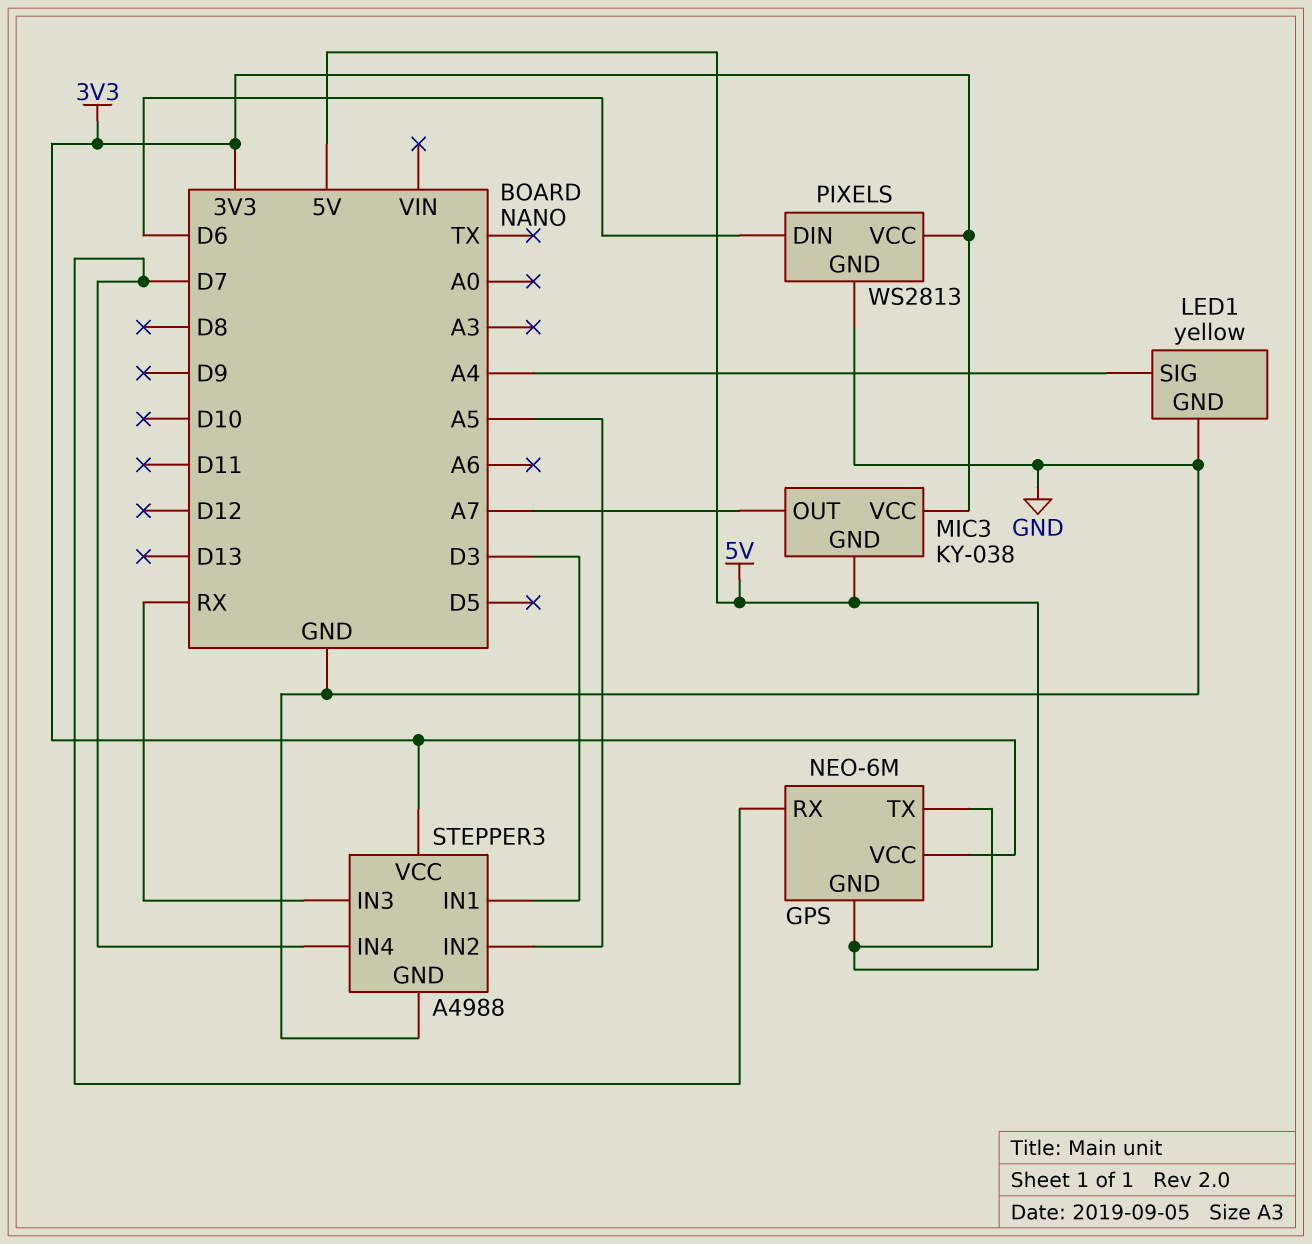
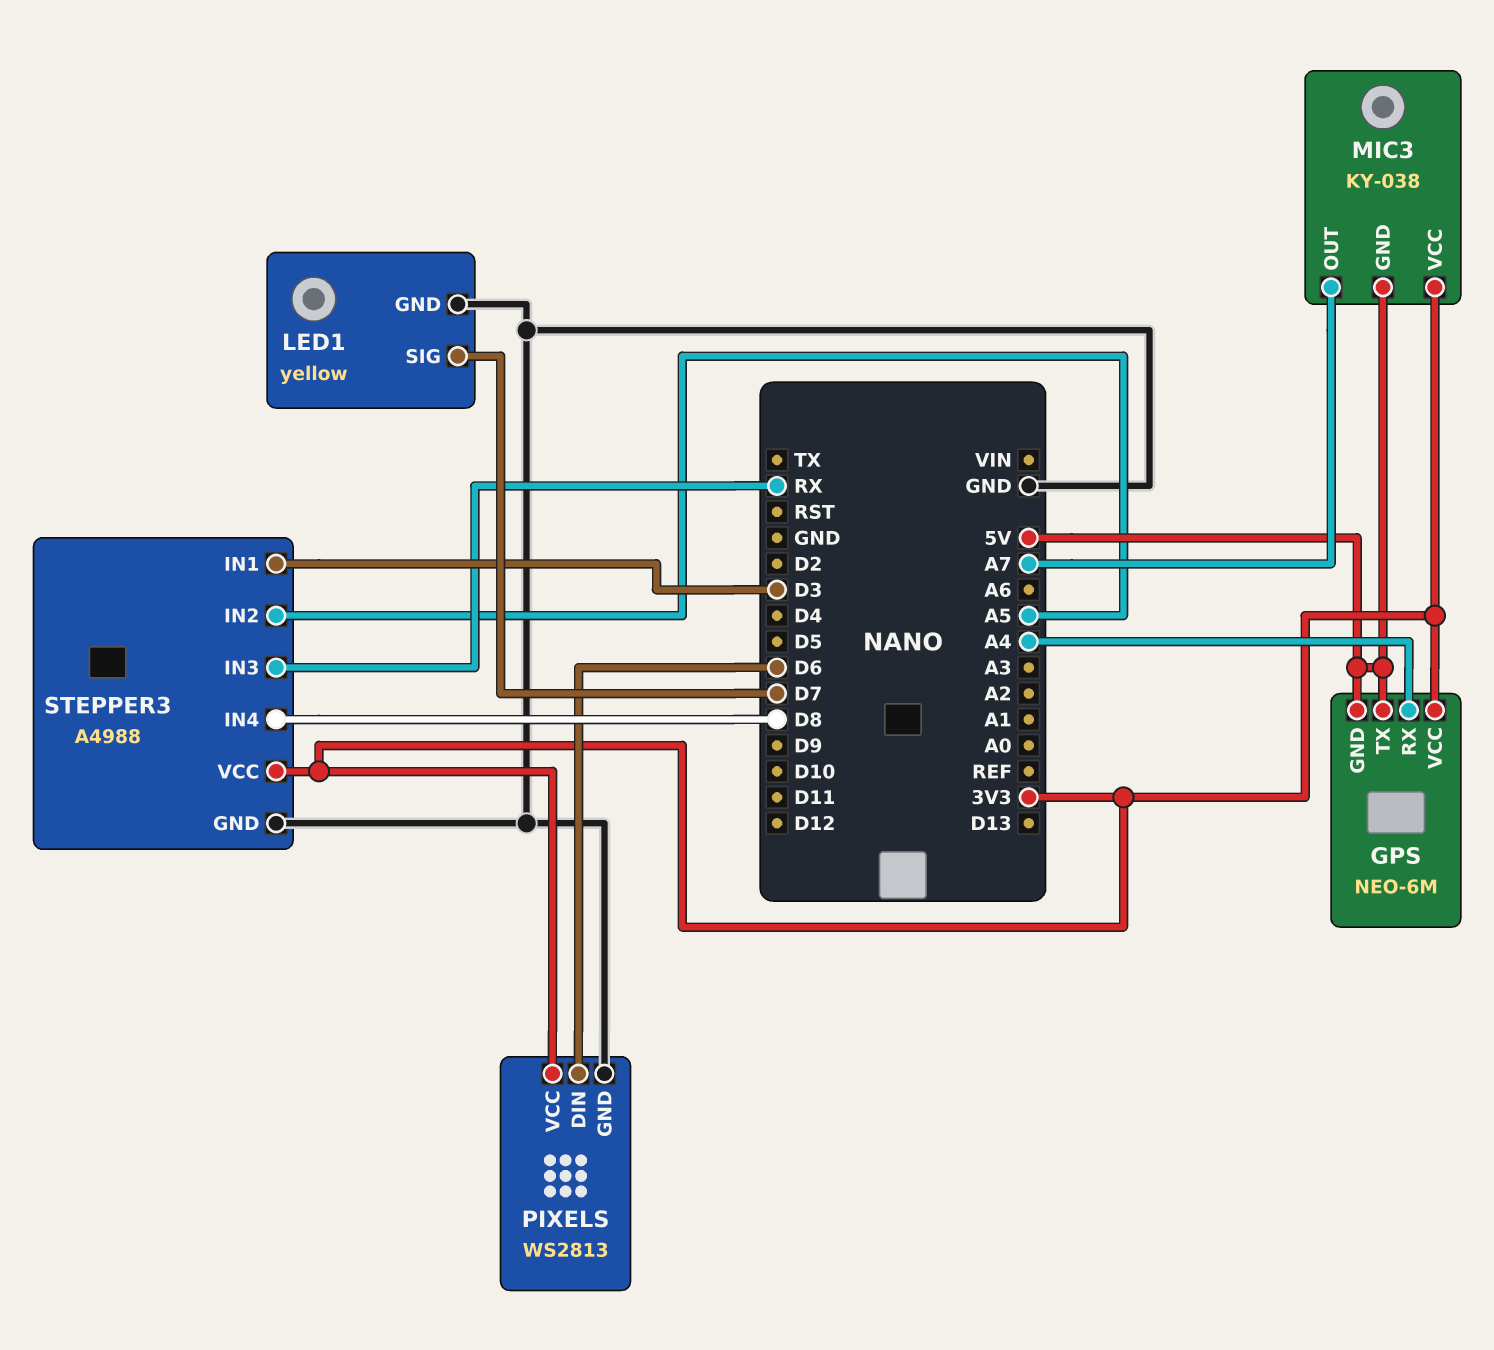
GPS pin RX: D7 -> A4
LED1 pin SIG: A4 -> D7
STEPPER3 pin IN4: D7 -> D8

